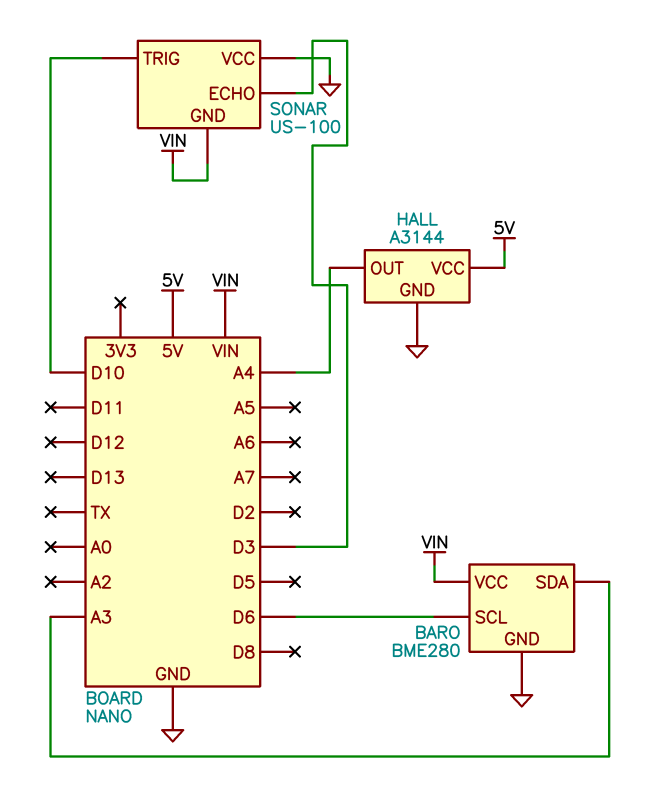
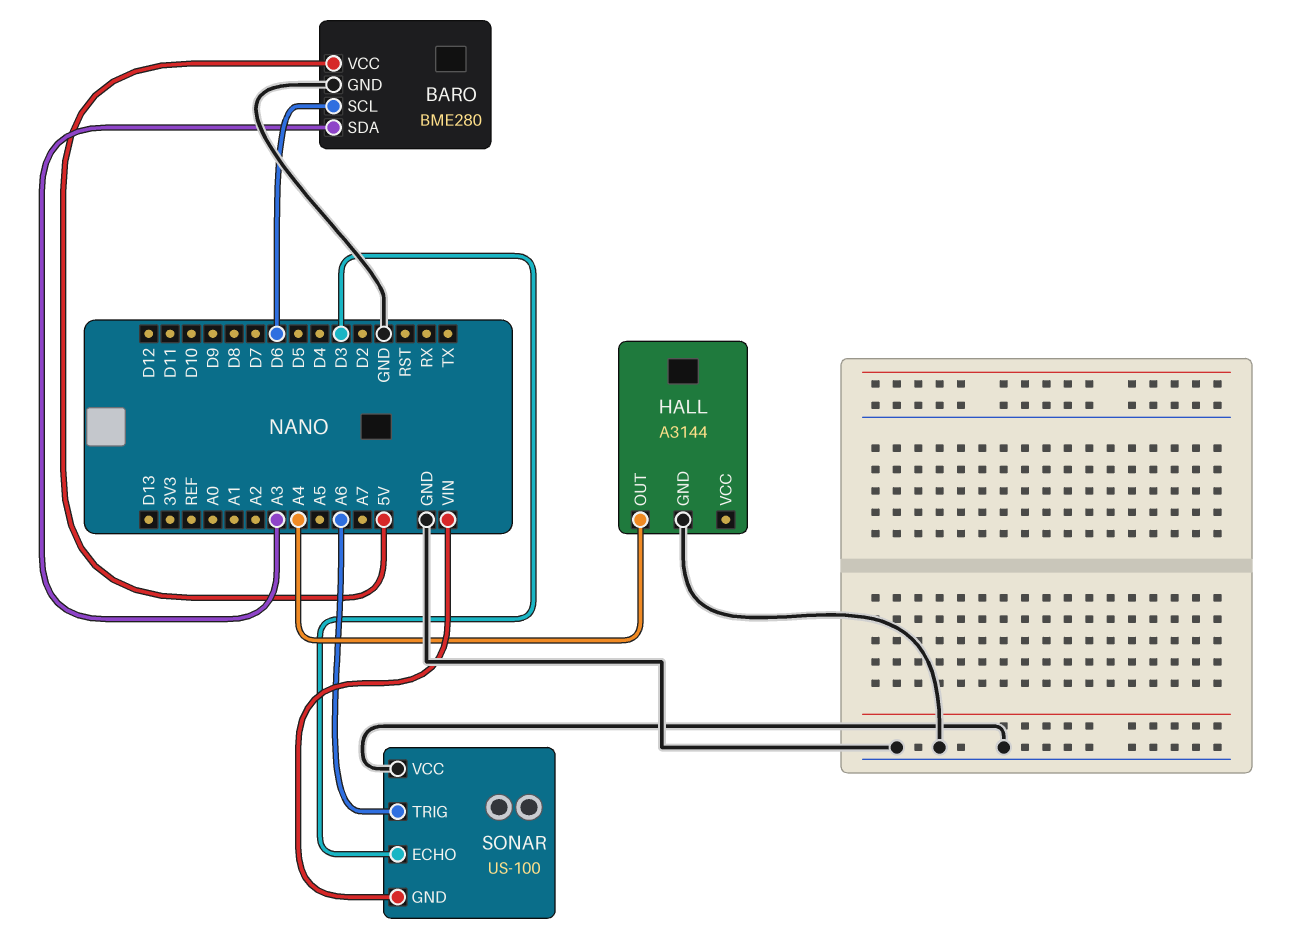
BARO pin VCC: VIN -> 5V
HALL pin VCC: 5V -> none
SONAR pin TRIG: D10 -> A6

